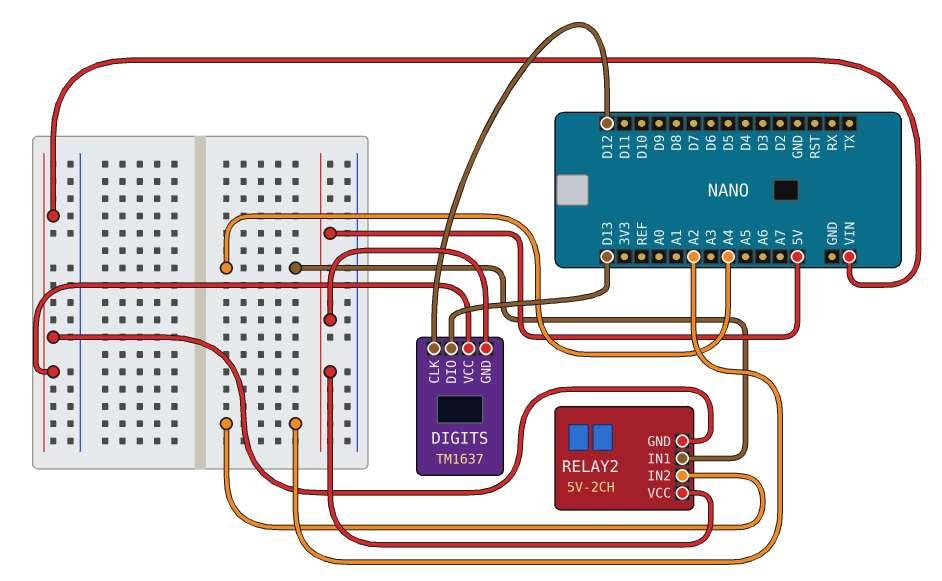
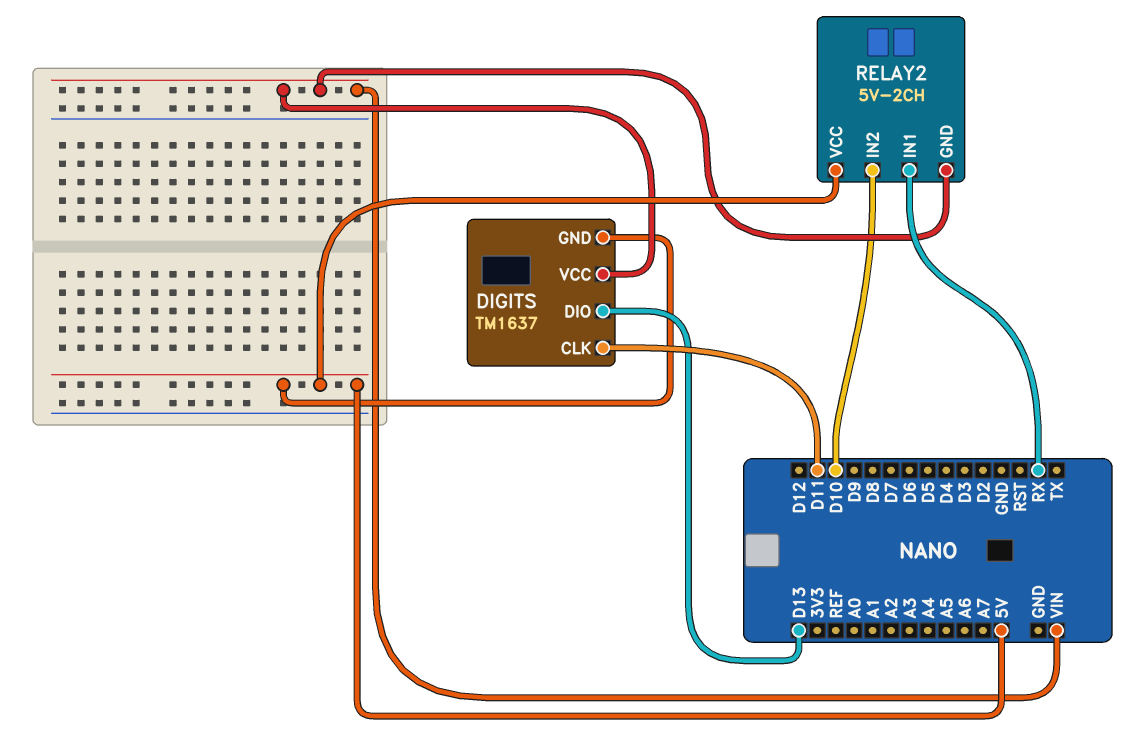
DIGITS pin CLK: D12 -> D11
RELAY2 pin IN1: A4 -> RX
RELAY2 pin IN2: A2 -> D10

